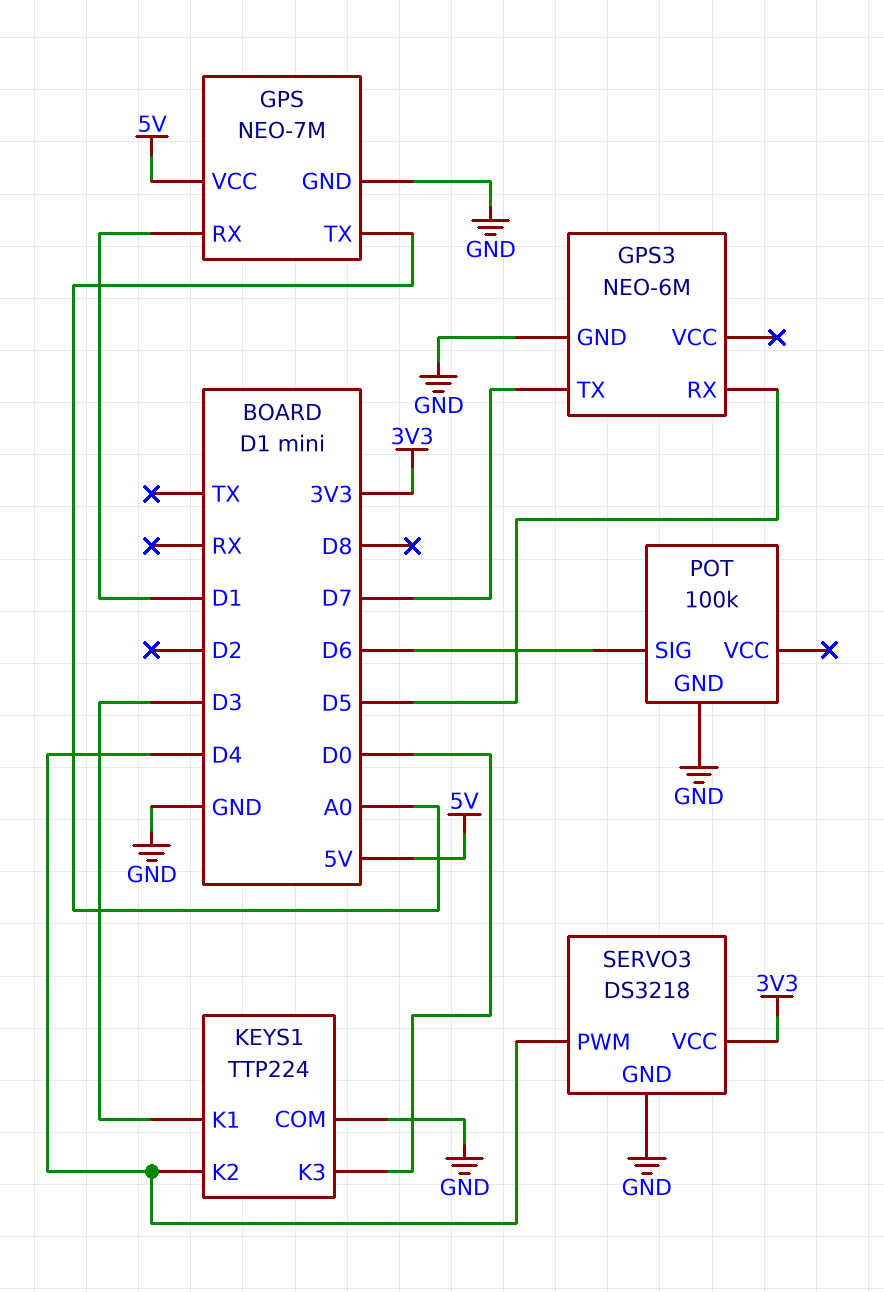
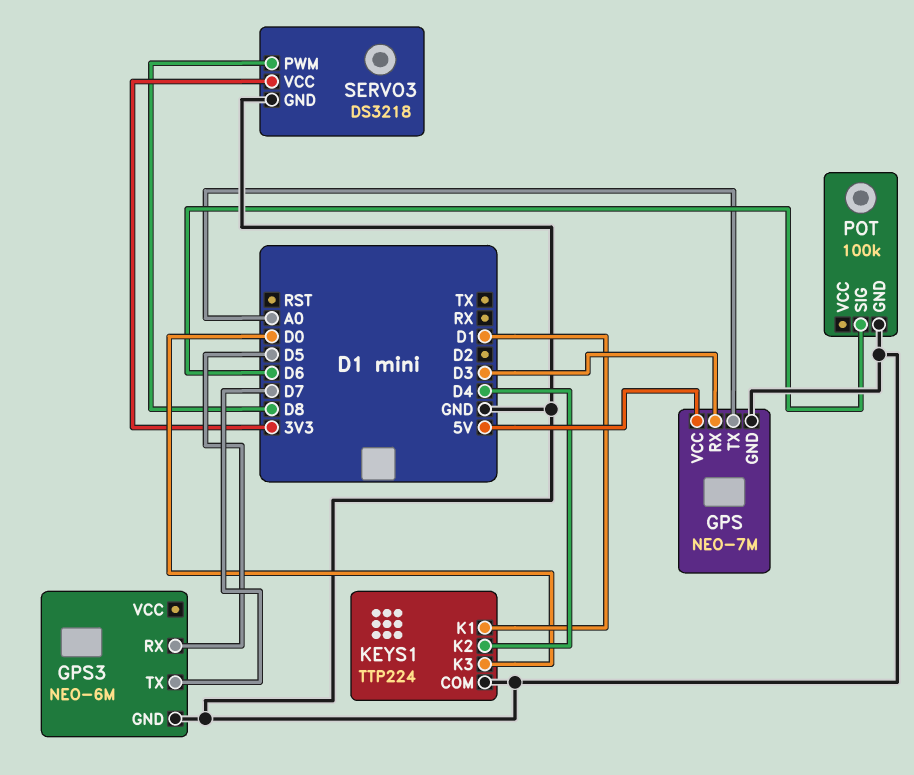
GPS pin RX: D1 -> D3
KEYS1 pin K1: D3 -> D1
SERVO3 pin PWM: D4 -> D8

